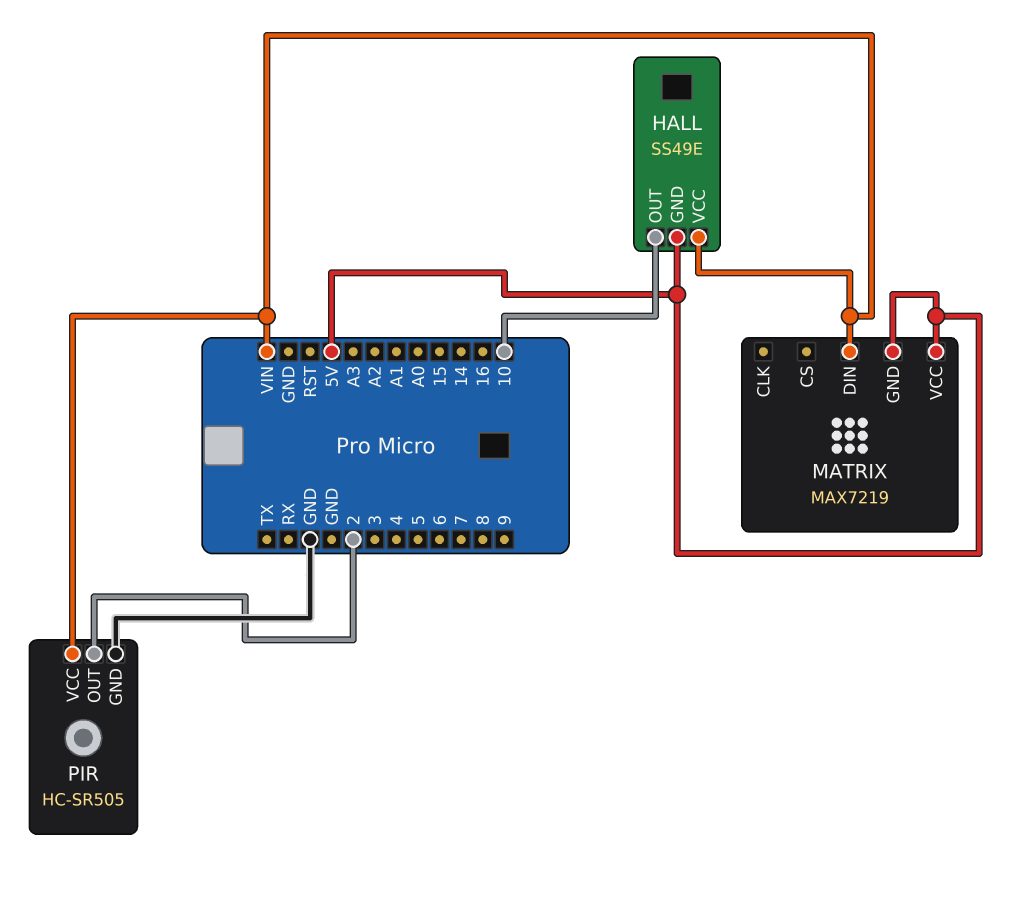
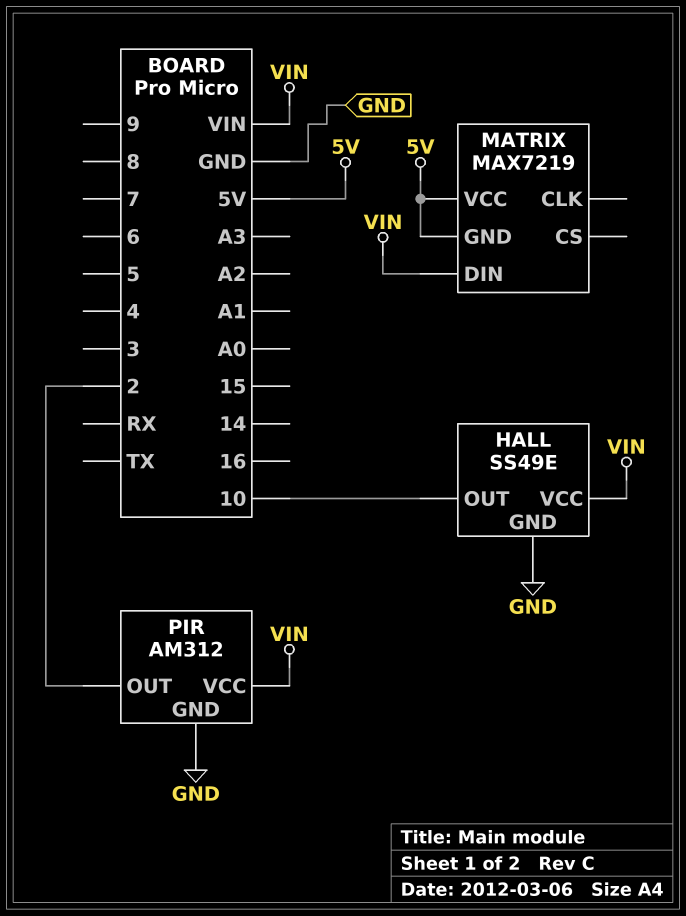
HALL pin GND: 5V -> GND
PIR: HC-SR505 -> AM312

